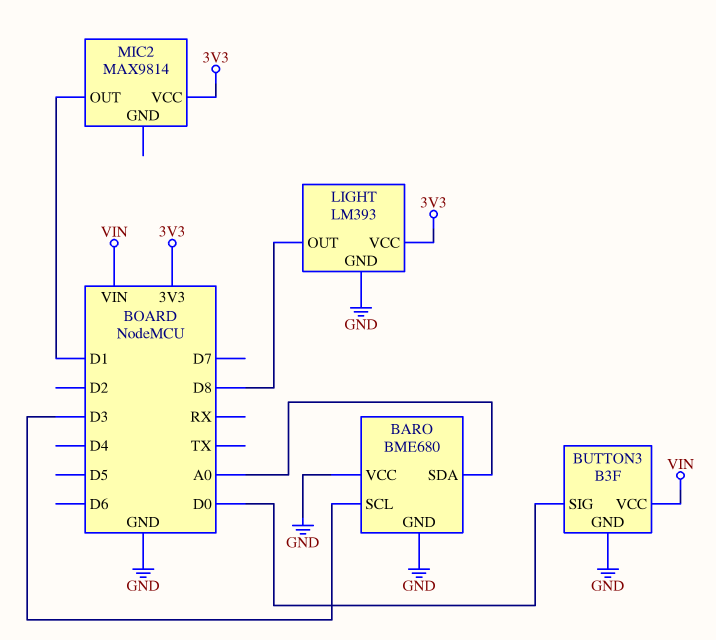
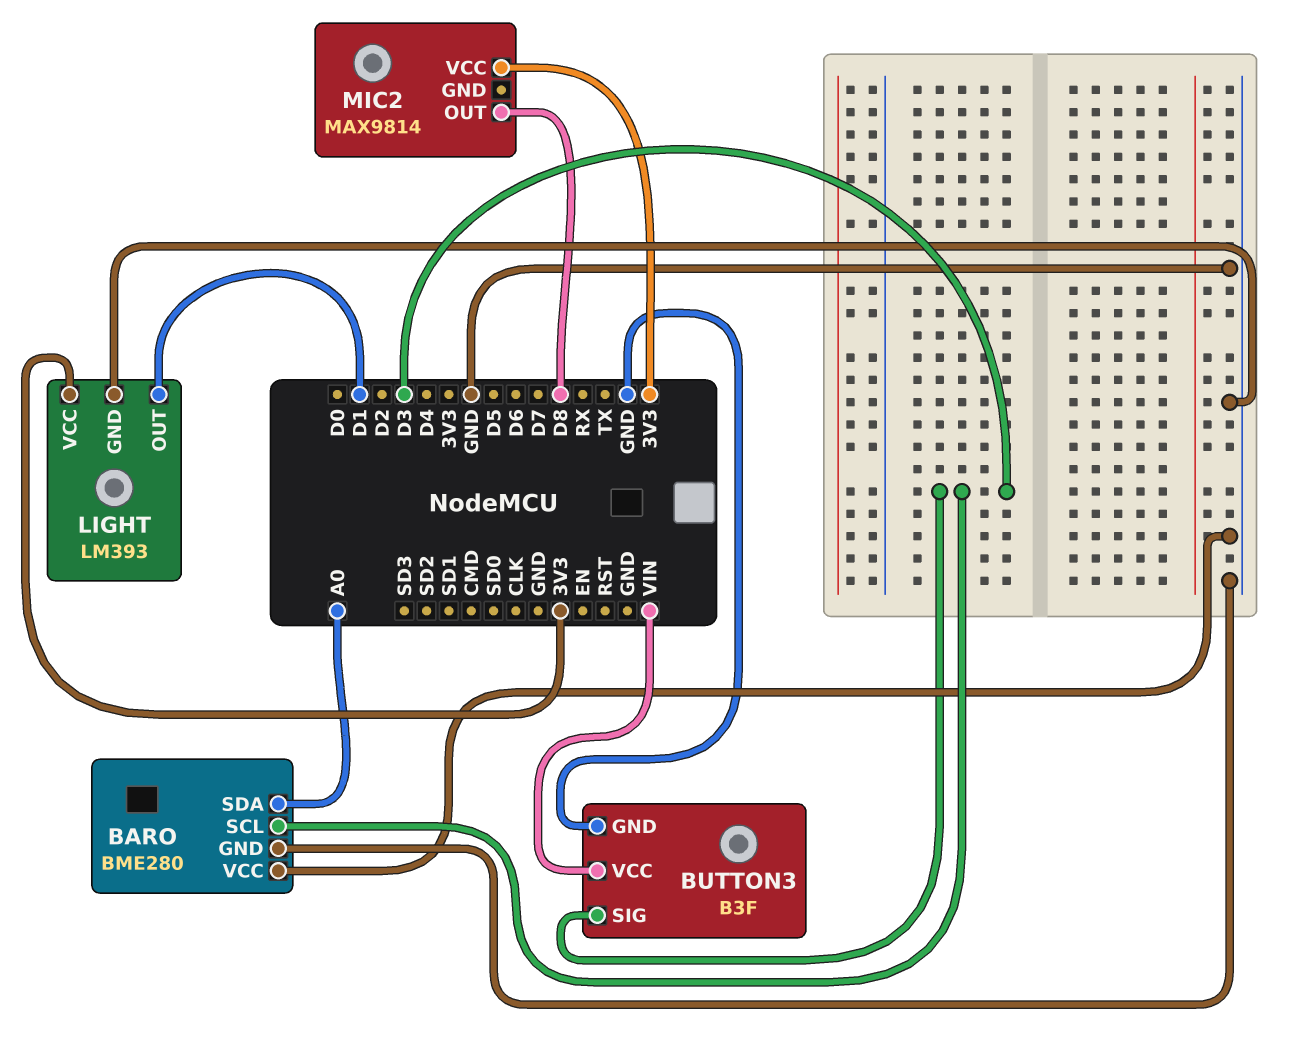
BARO: BME680 -> BME280
BUTTON3 pin SIG: D0 -> D3
LIGHT pin OUT: D8 -> D1
MIC2 pin OUT: D1 -> D8

